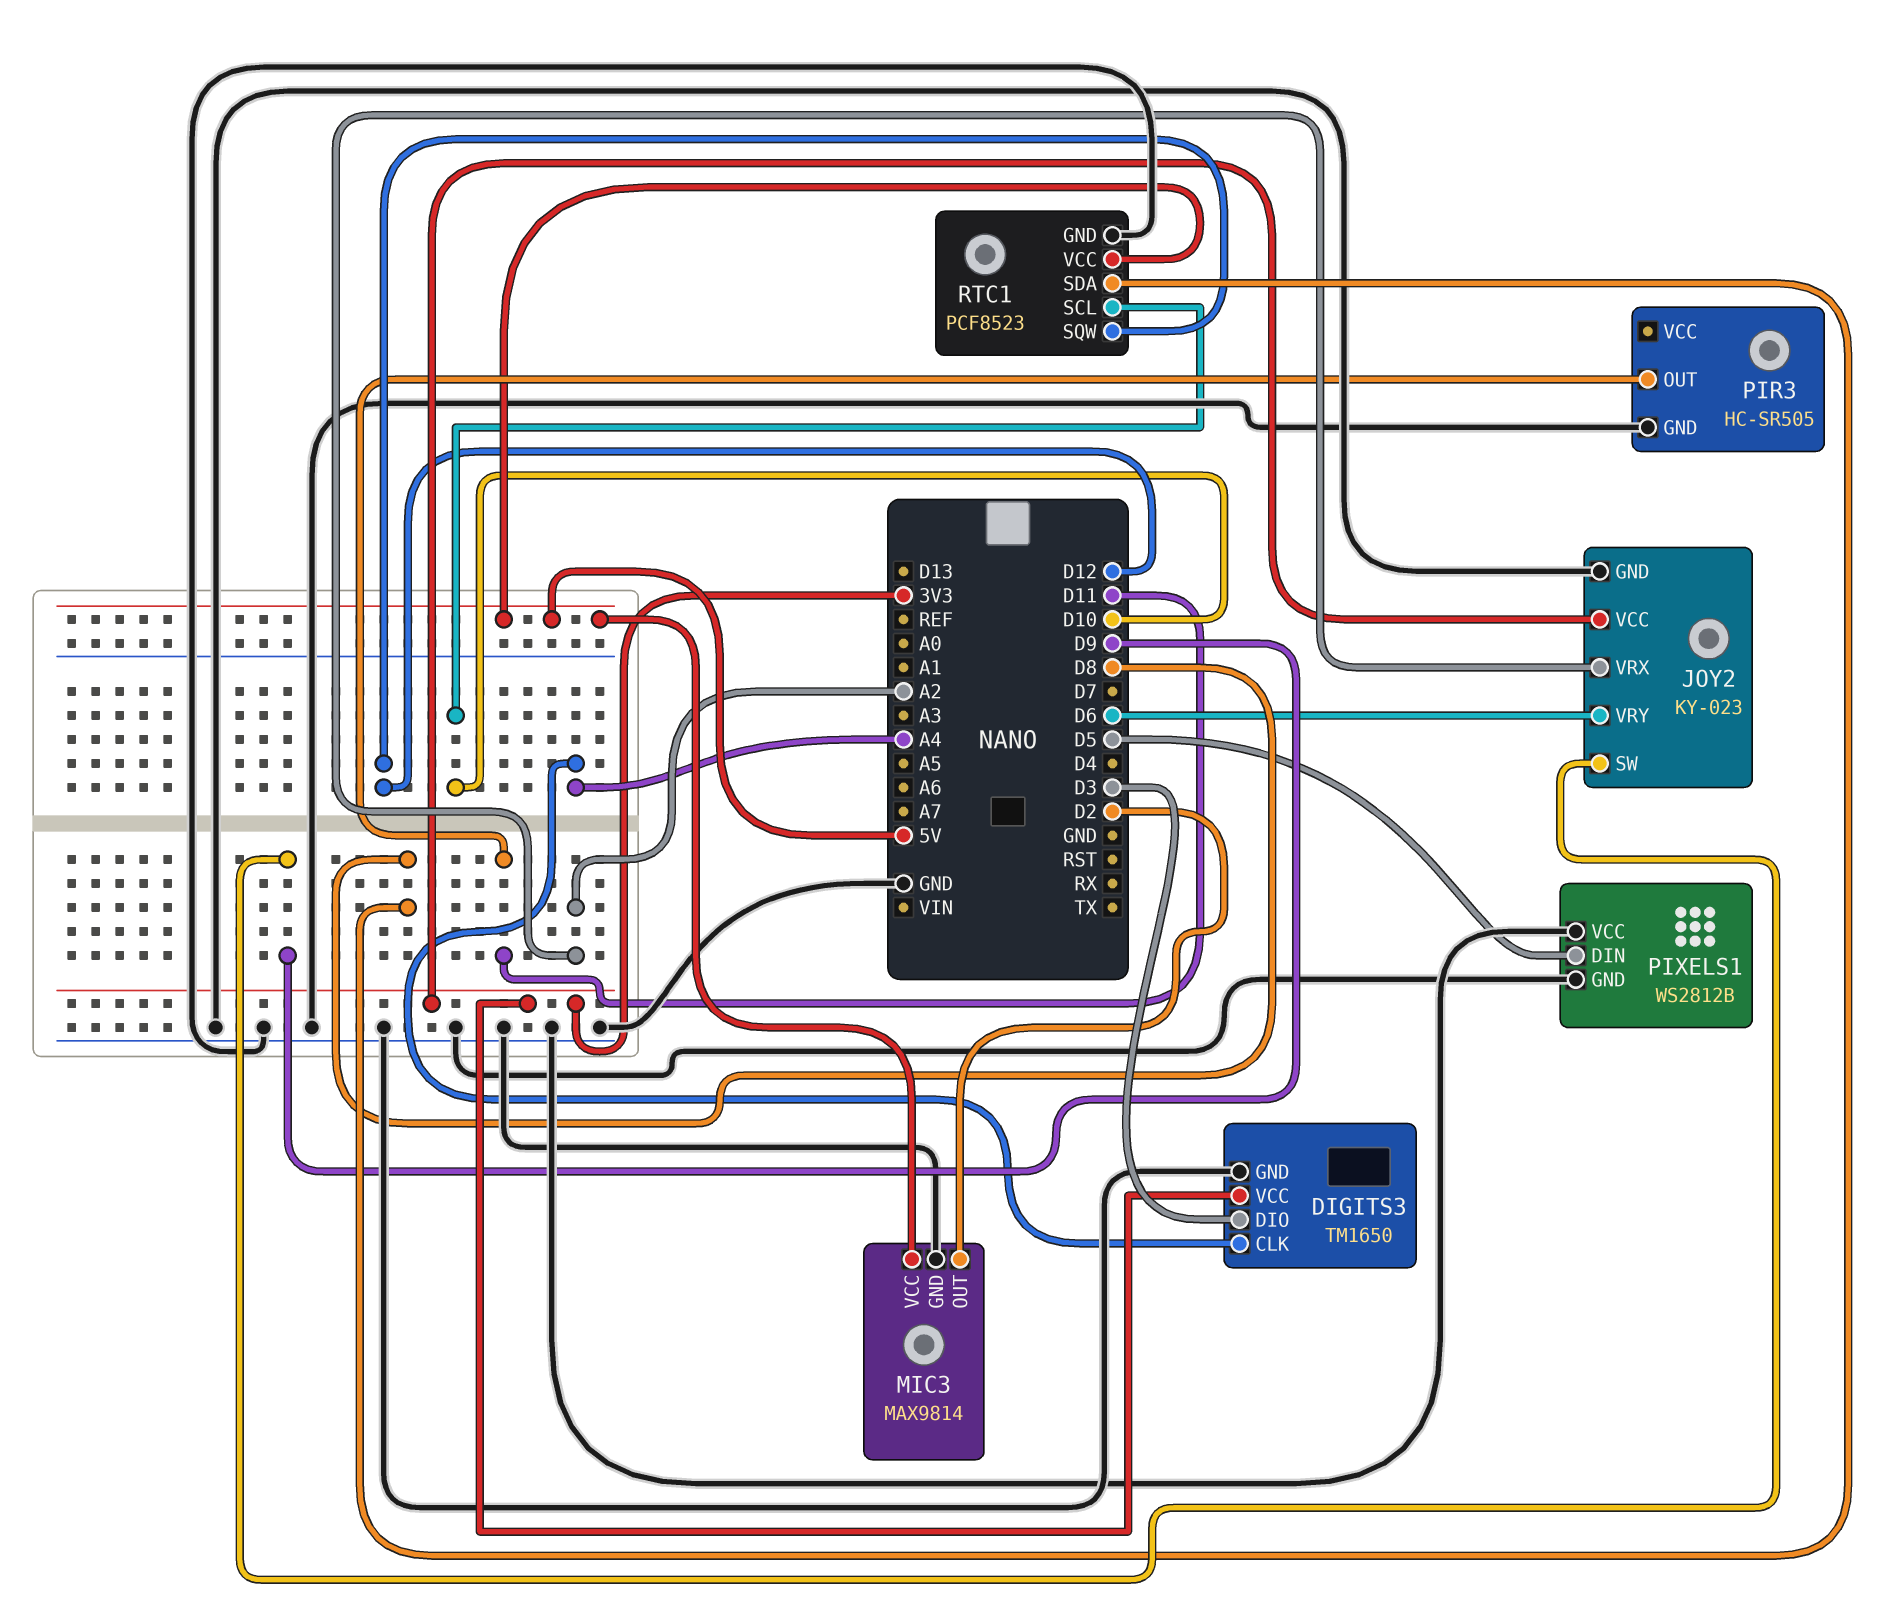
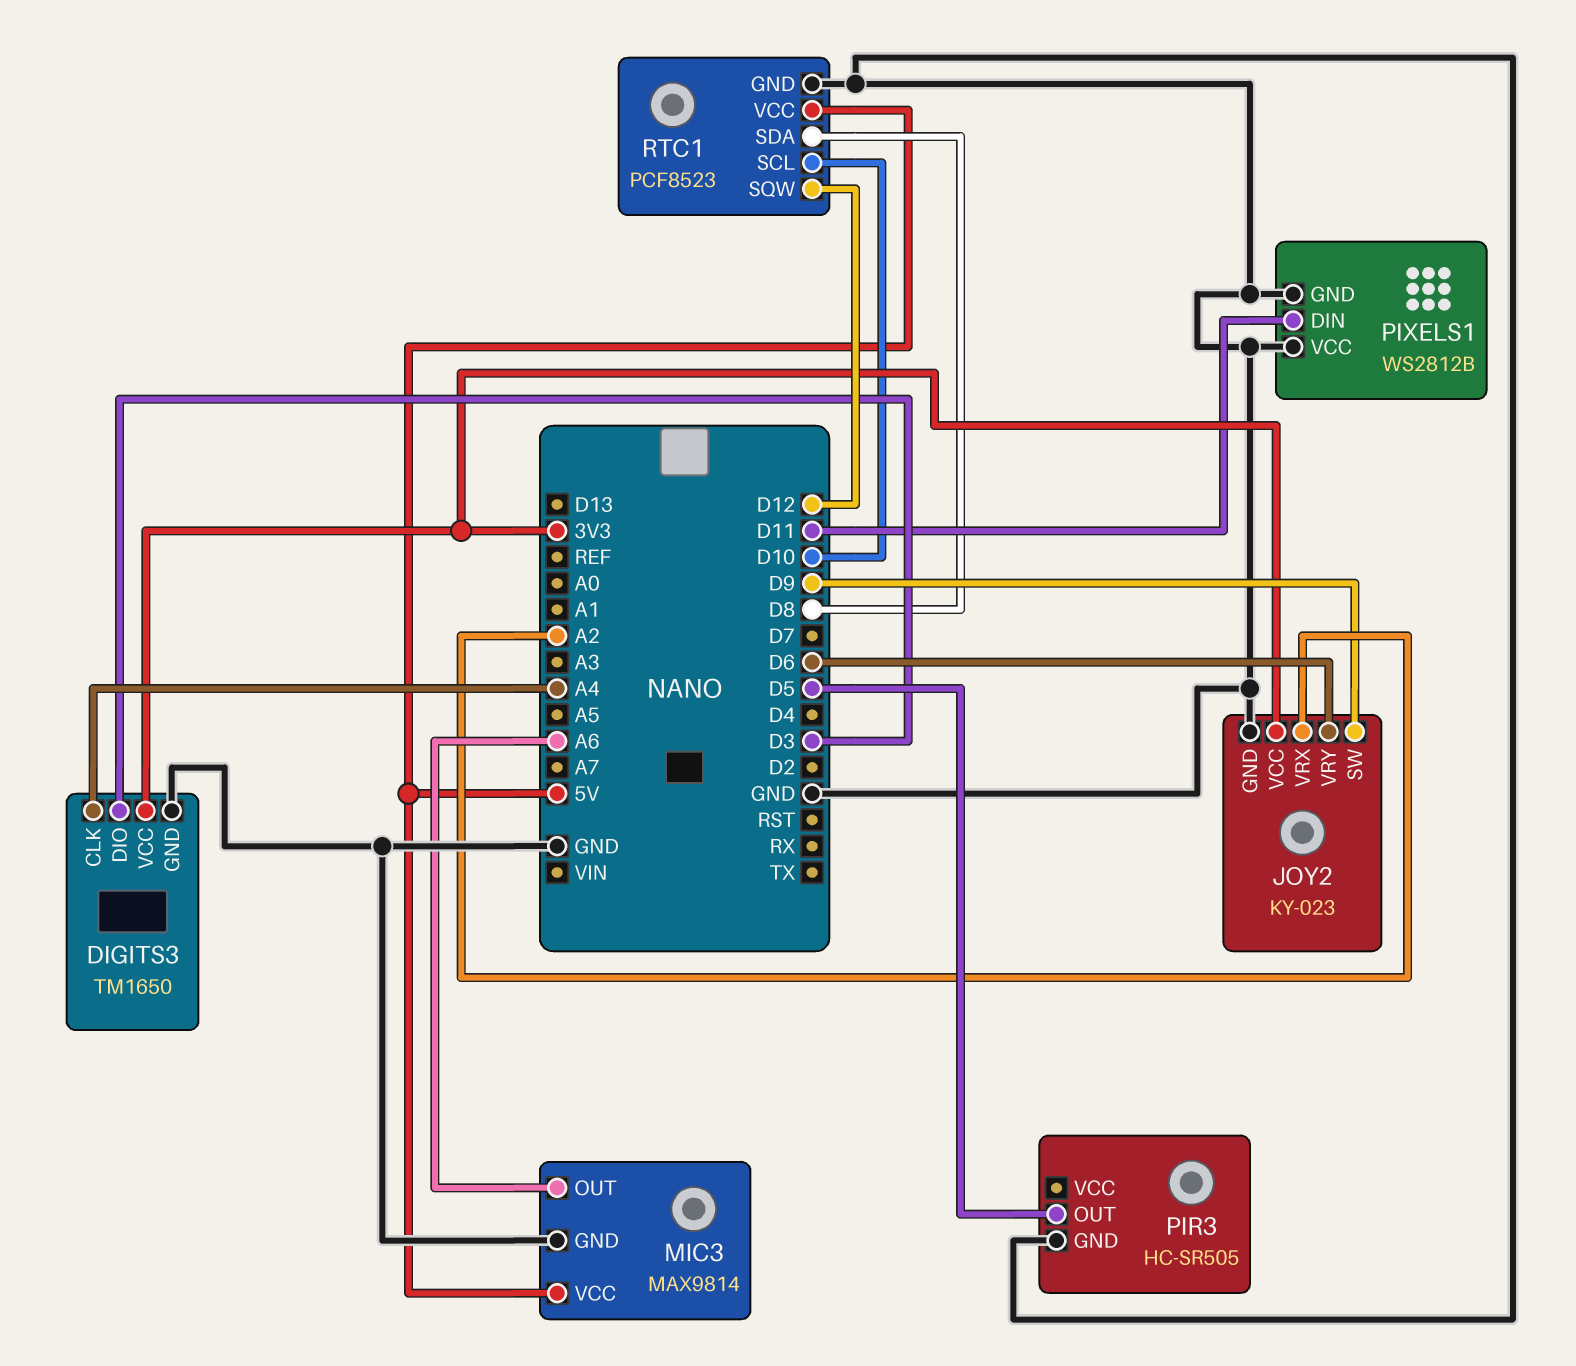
MIC3 pin OUT: D2 -> A6
PIR3 pin OUT: D11 -> D5
PIXELS1 pin DIN: D5 -> D11

